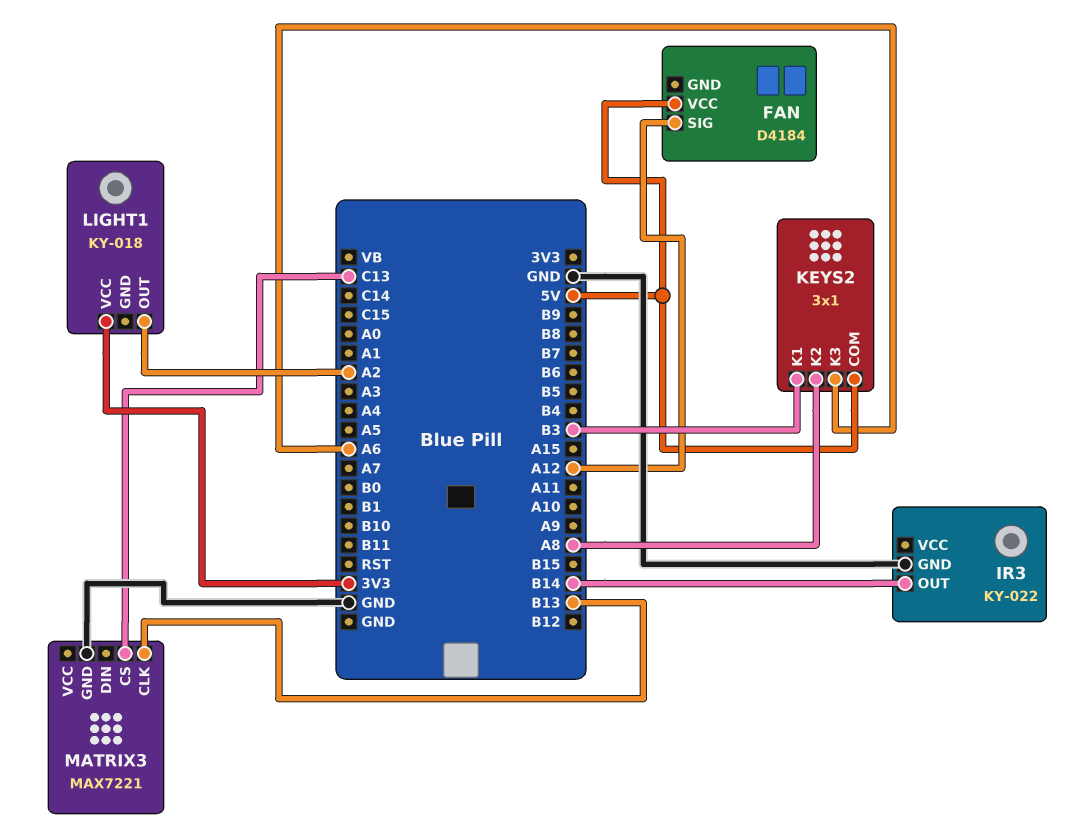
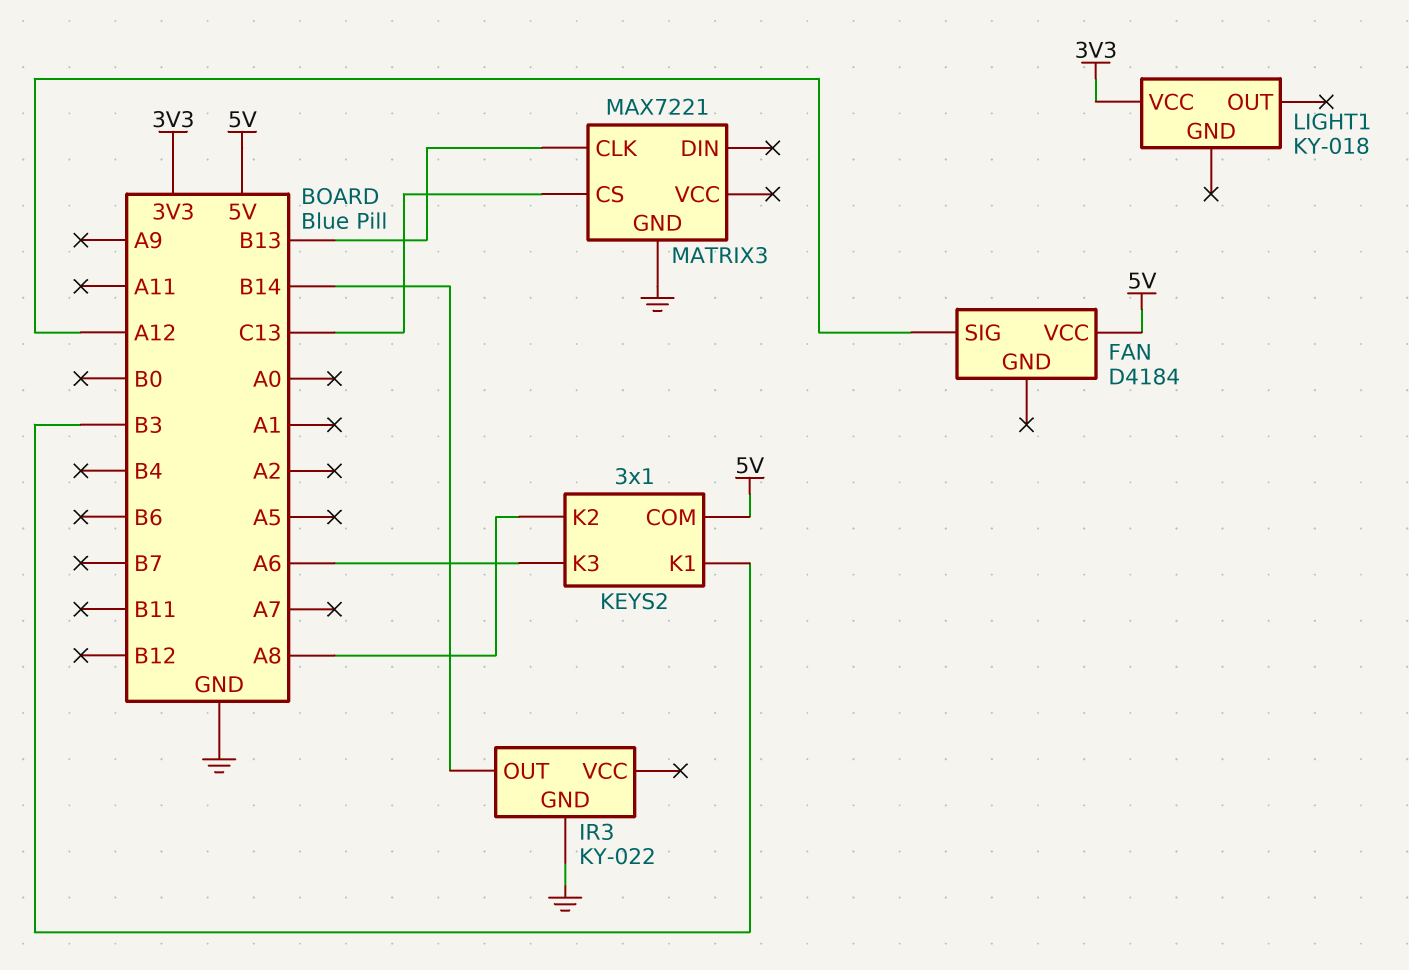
LIGHT1 pin OUT: A2 -> none

